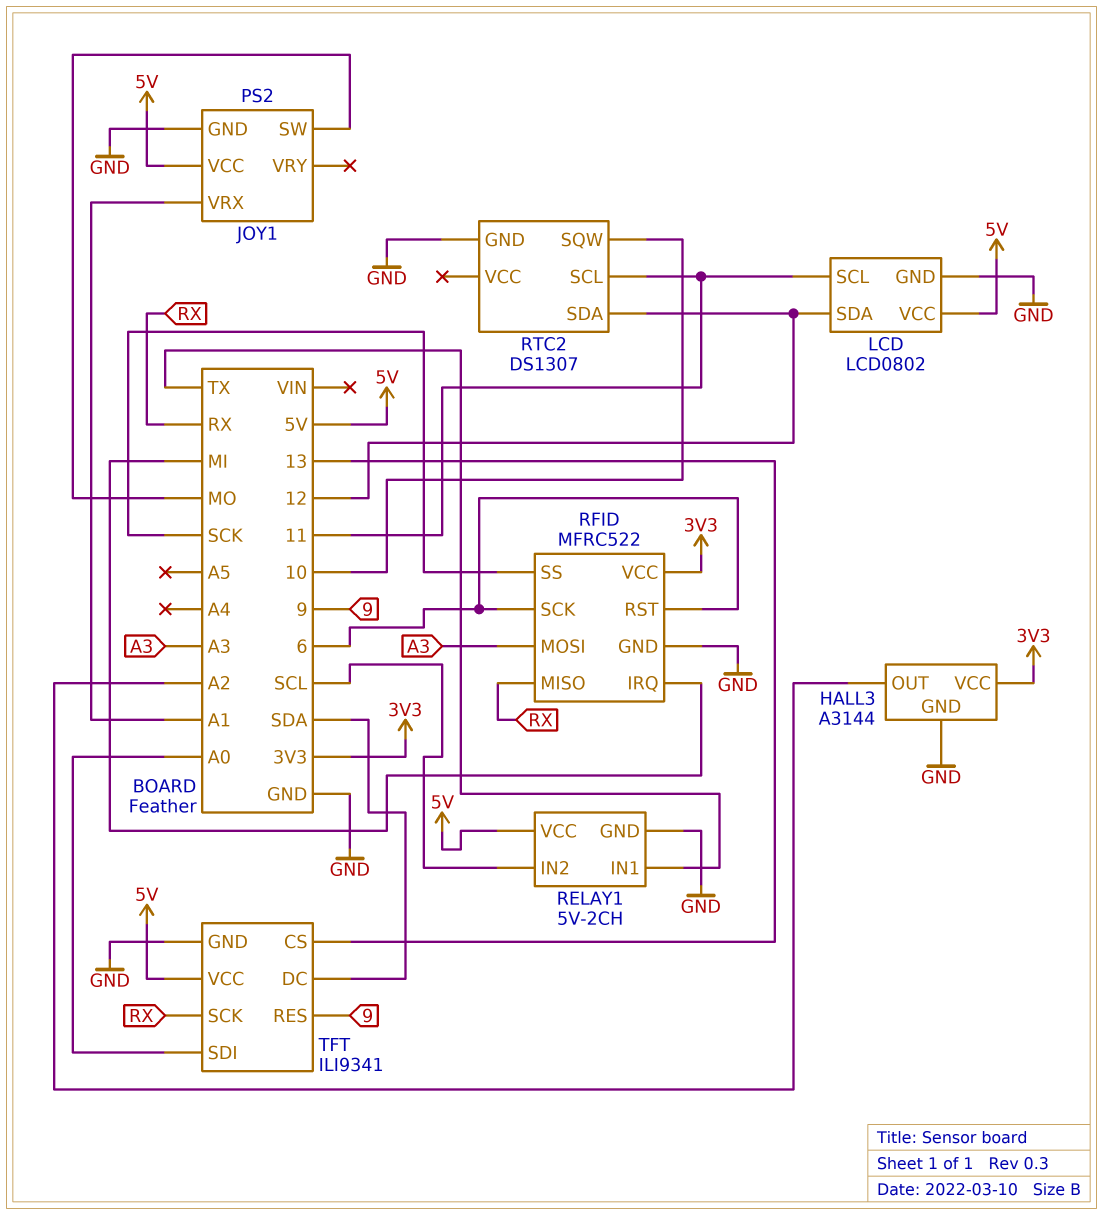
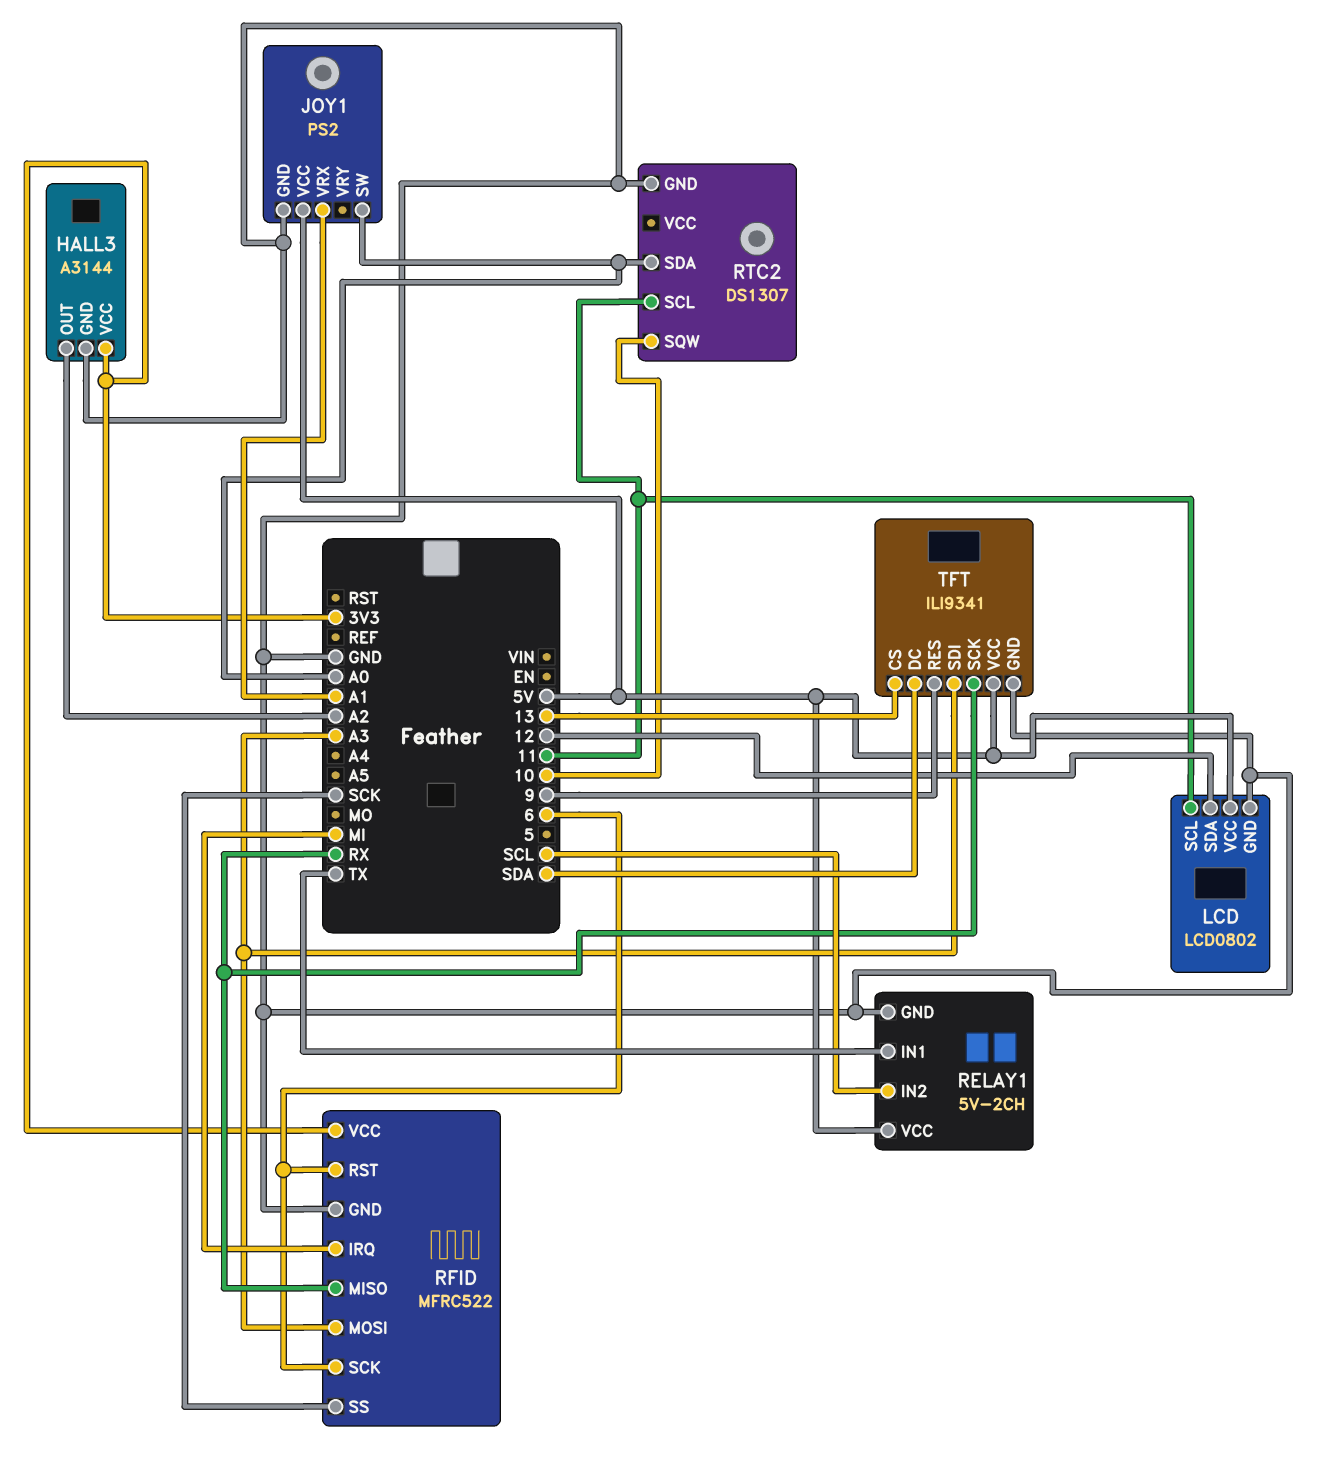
JOY1 pin SW: MO -> A0
RTC2 pin SDA: 12 -> A0
TFT pin SDI: A0 -> A3

